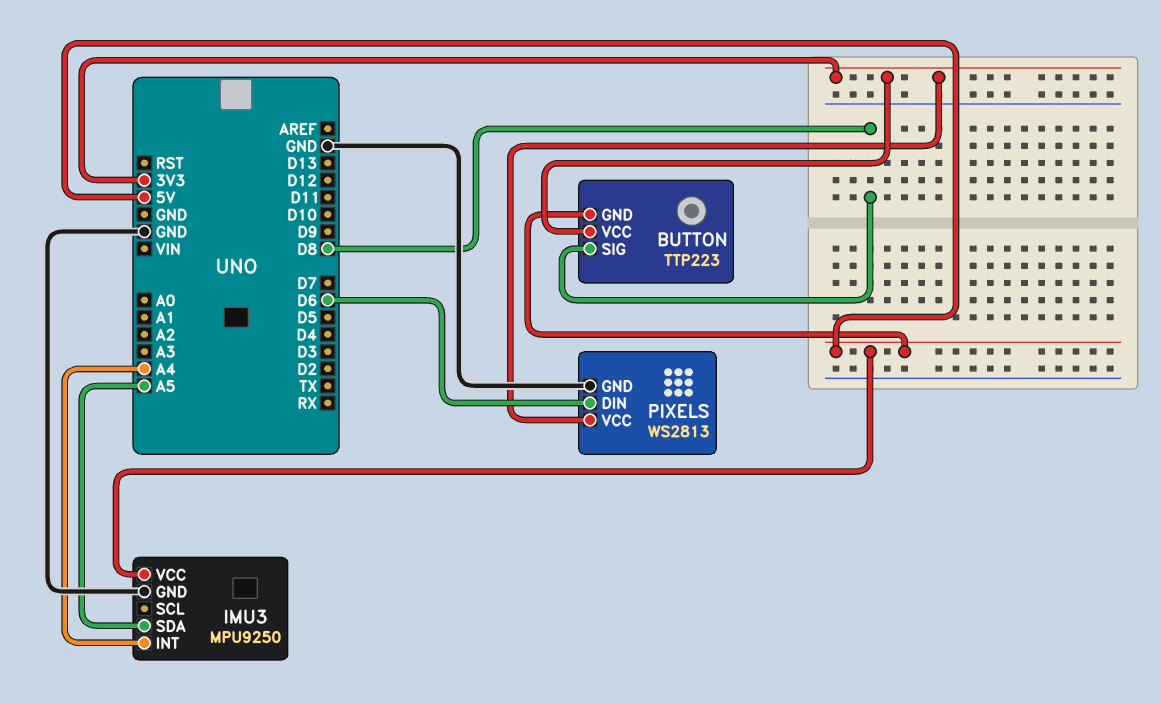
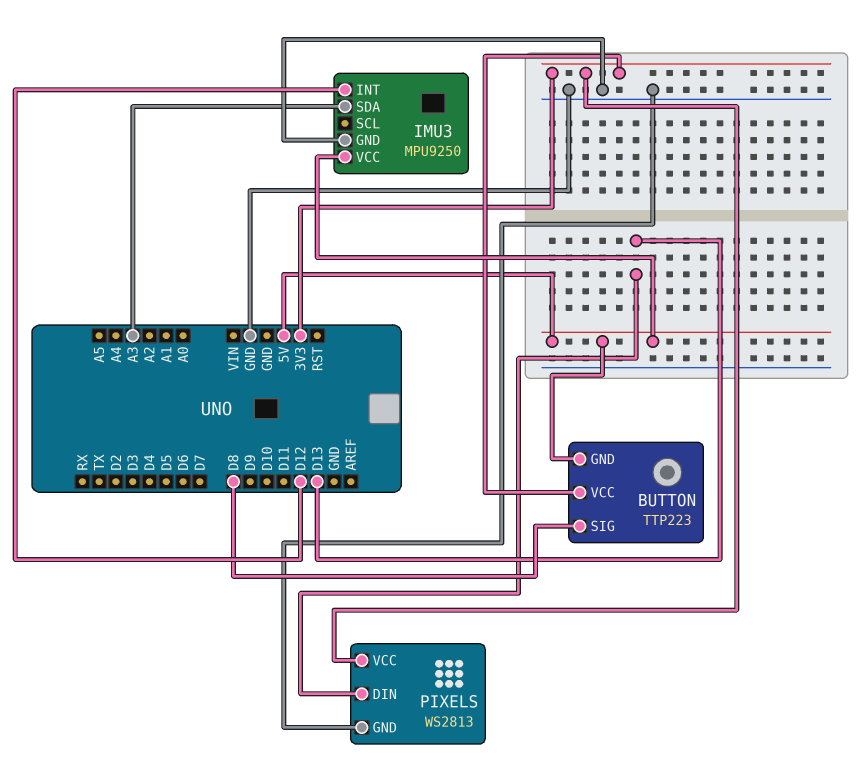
IMU3 pin INT: A4 -> D12
IMU3 pin SDA: A5 -> A3
PIXELS pin DIN: D6 -> D13

